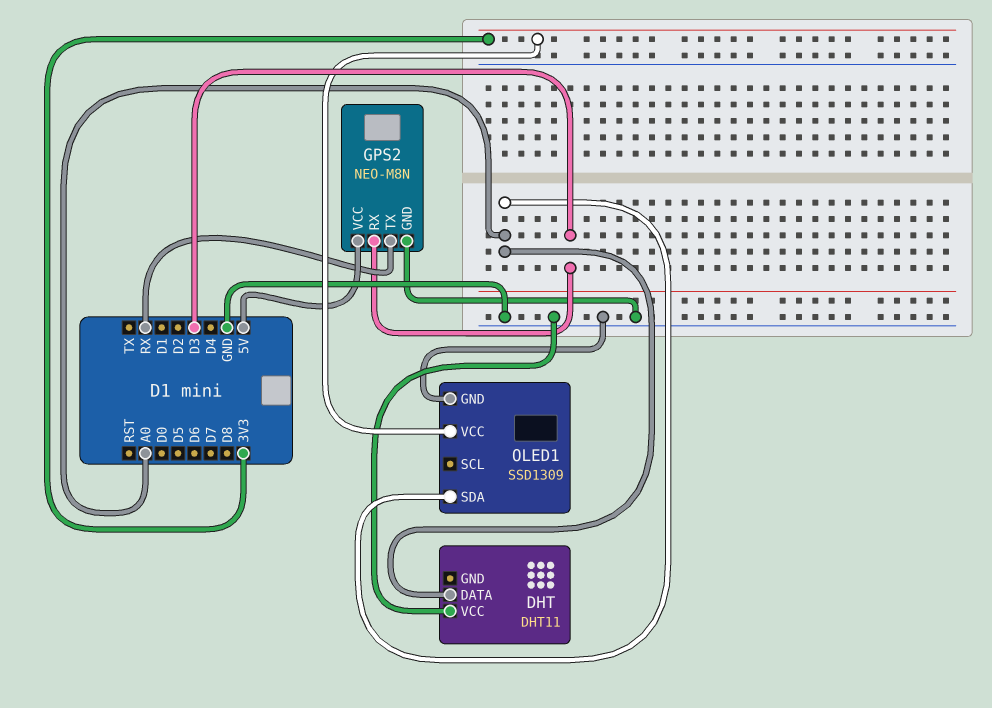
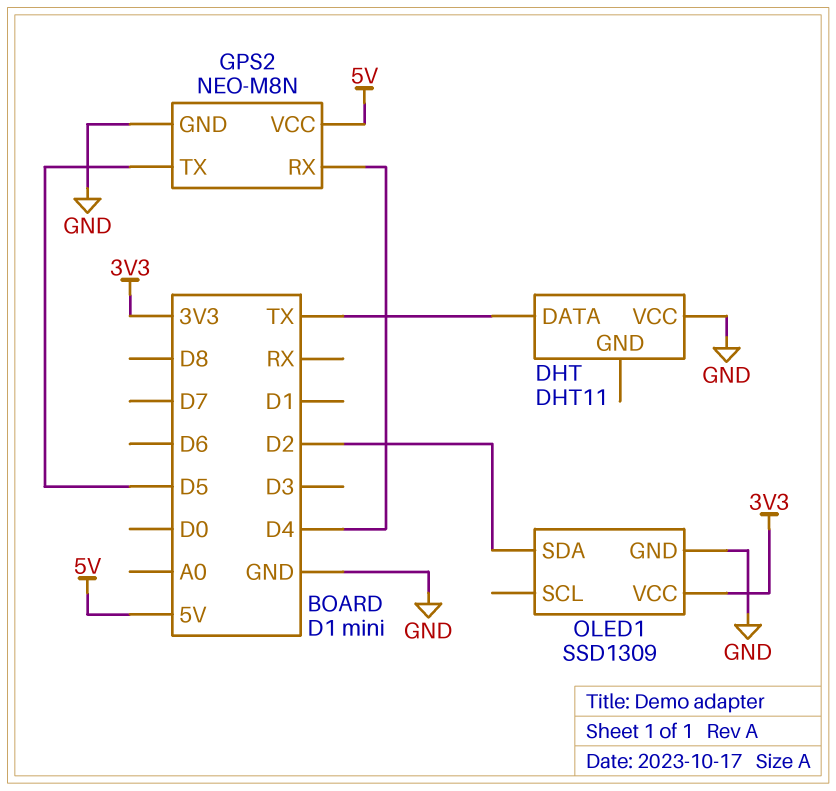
DHT pin DATA: A0 -> TX
GPS2 pin RX: D3 -> D4
GPS2 pin TX: RX -> D5
OLED1 pin SDA: A0 -> D2

